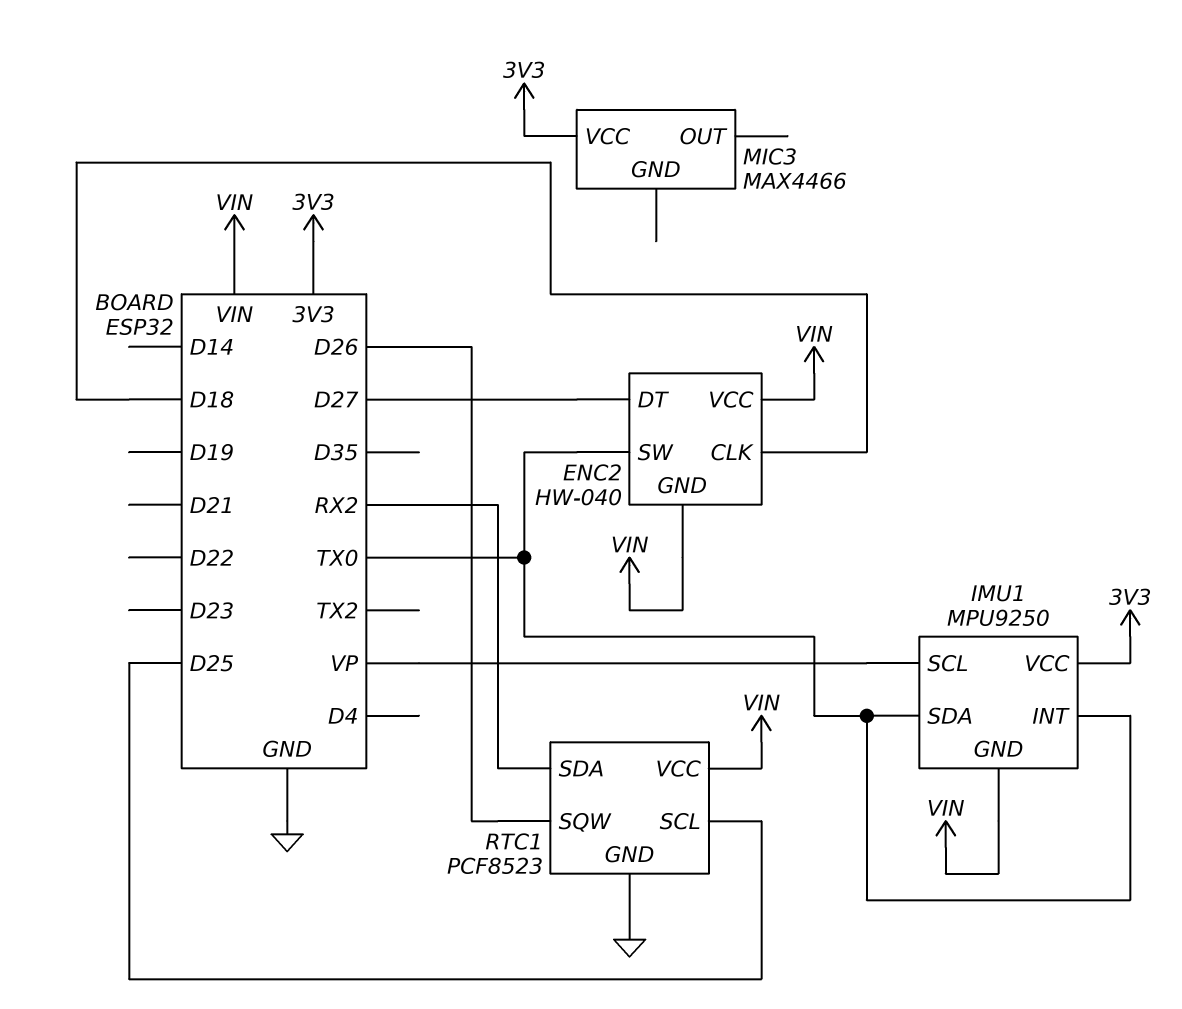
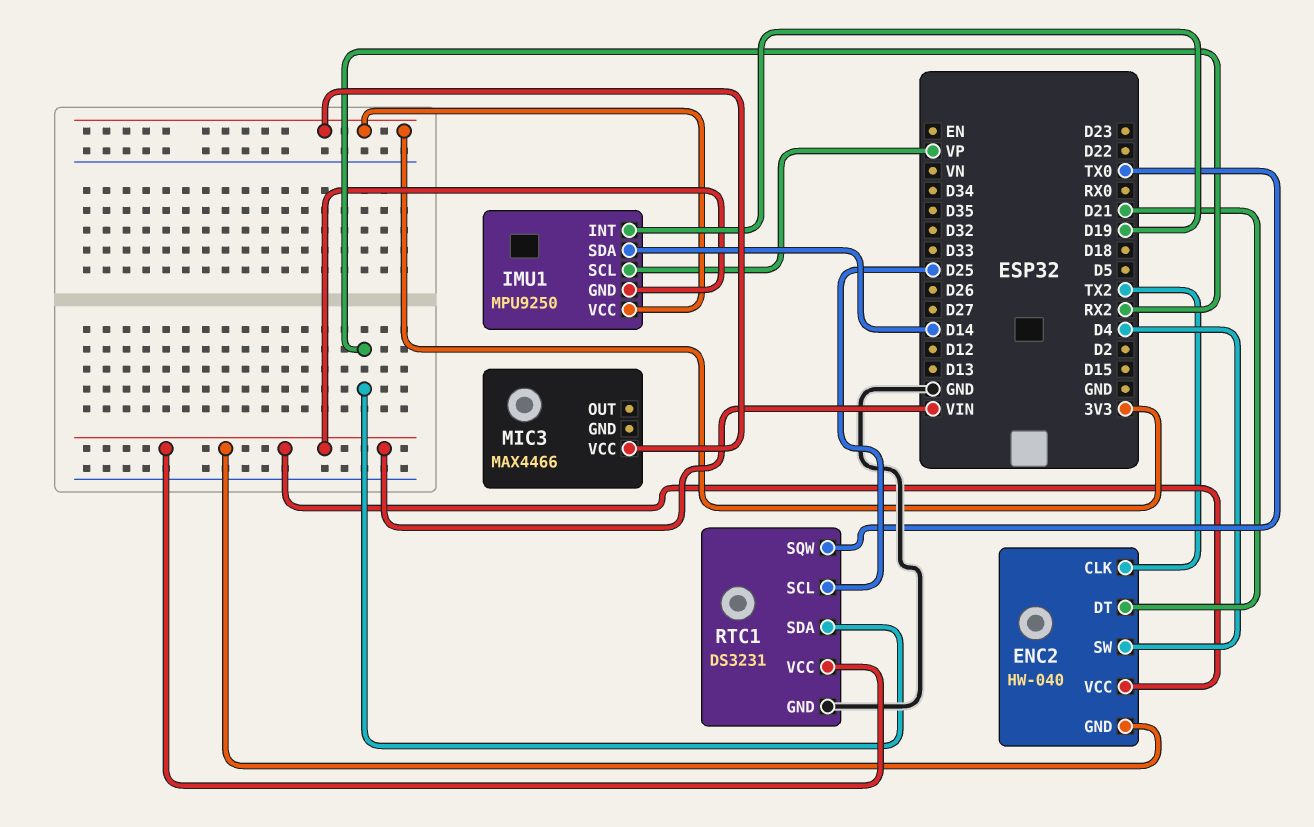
ENC2 pin CLK: D18 -> TX2
ENC2 pin DT: D27 -> D21
ENC2 pin SW: TX0 -> D4
IMU1 pin INT: TX0 -> D19
IMU1 pin SDA: TX0 -> D14
RTC1: PCF8523 -> DS3231
RTC1 pin SQW: D26 -> TX0

